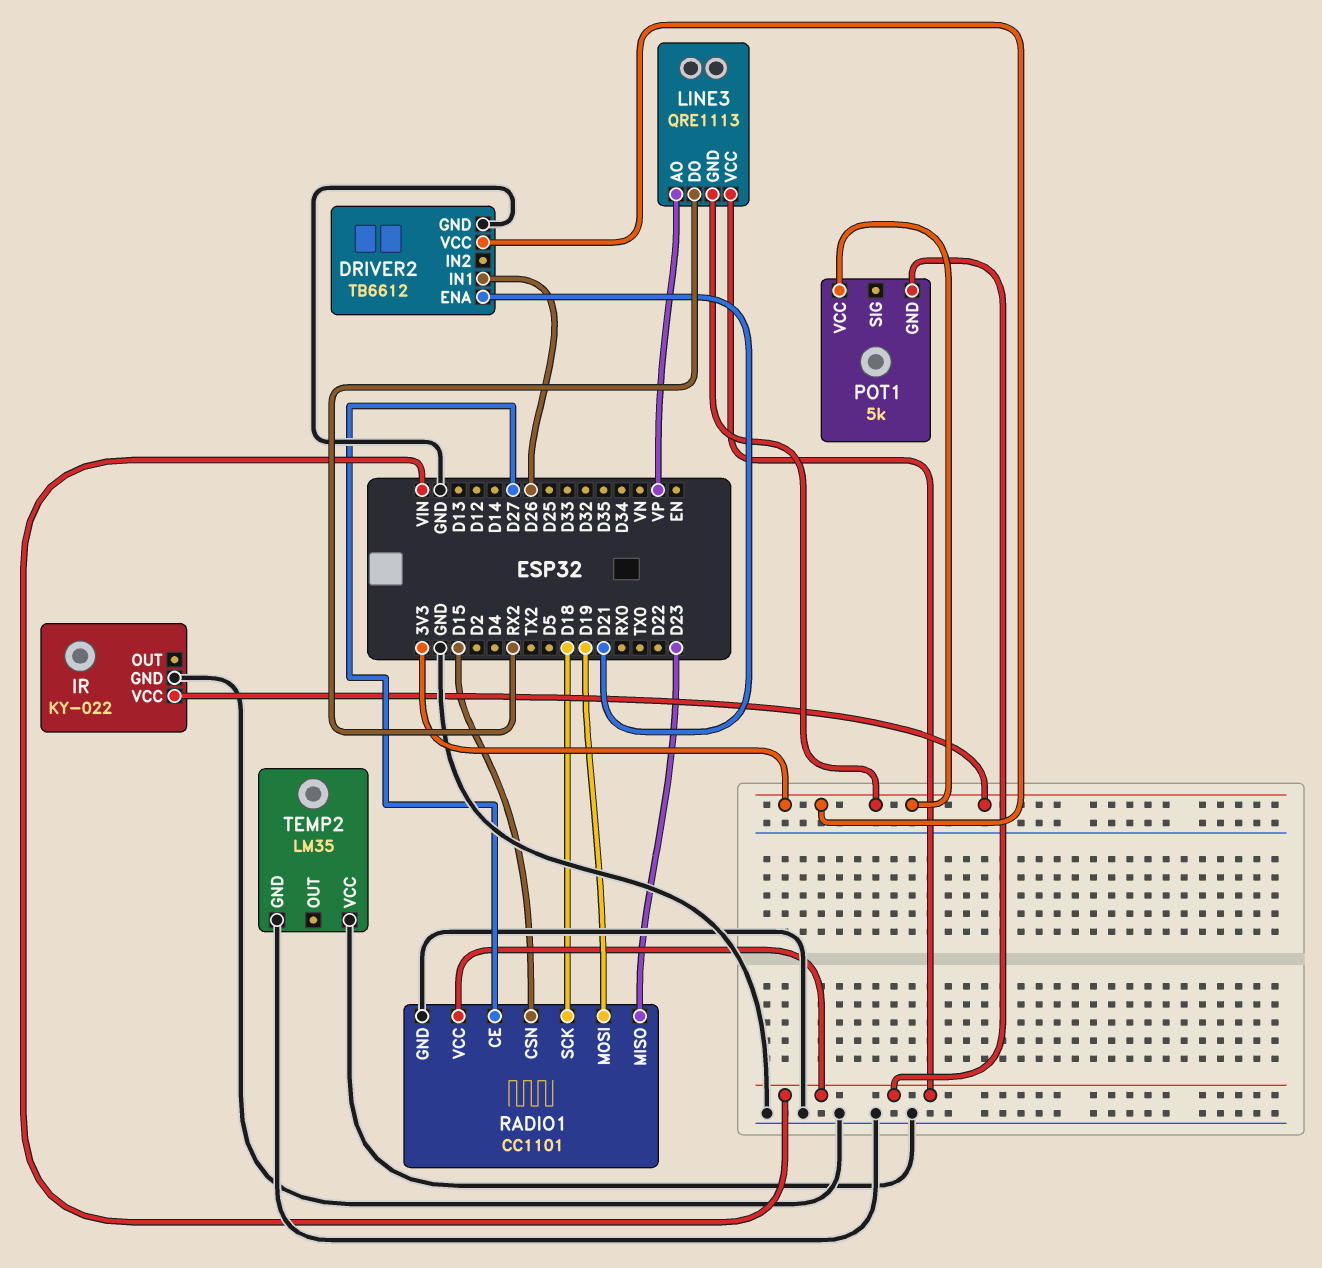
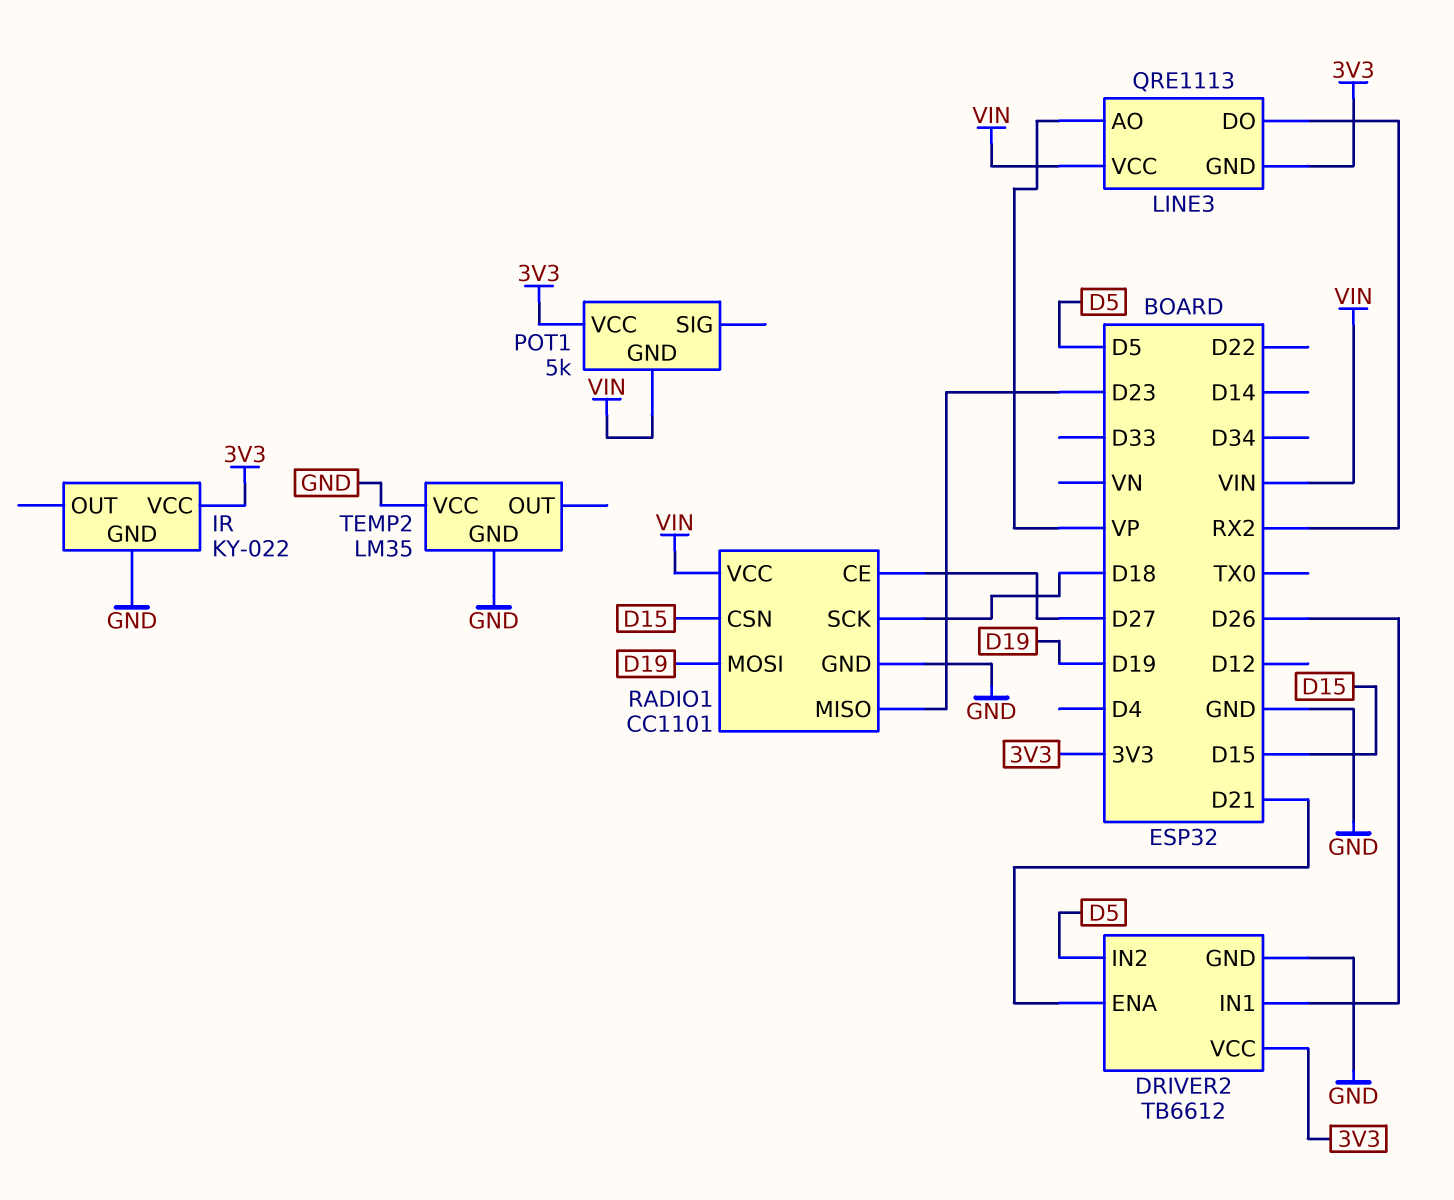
DRIVER2 pin IN2: none -> D5

